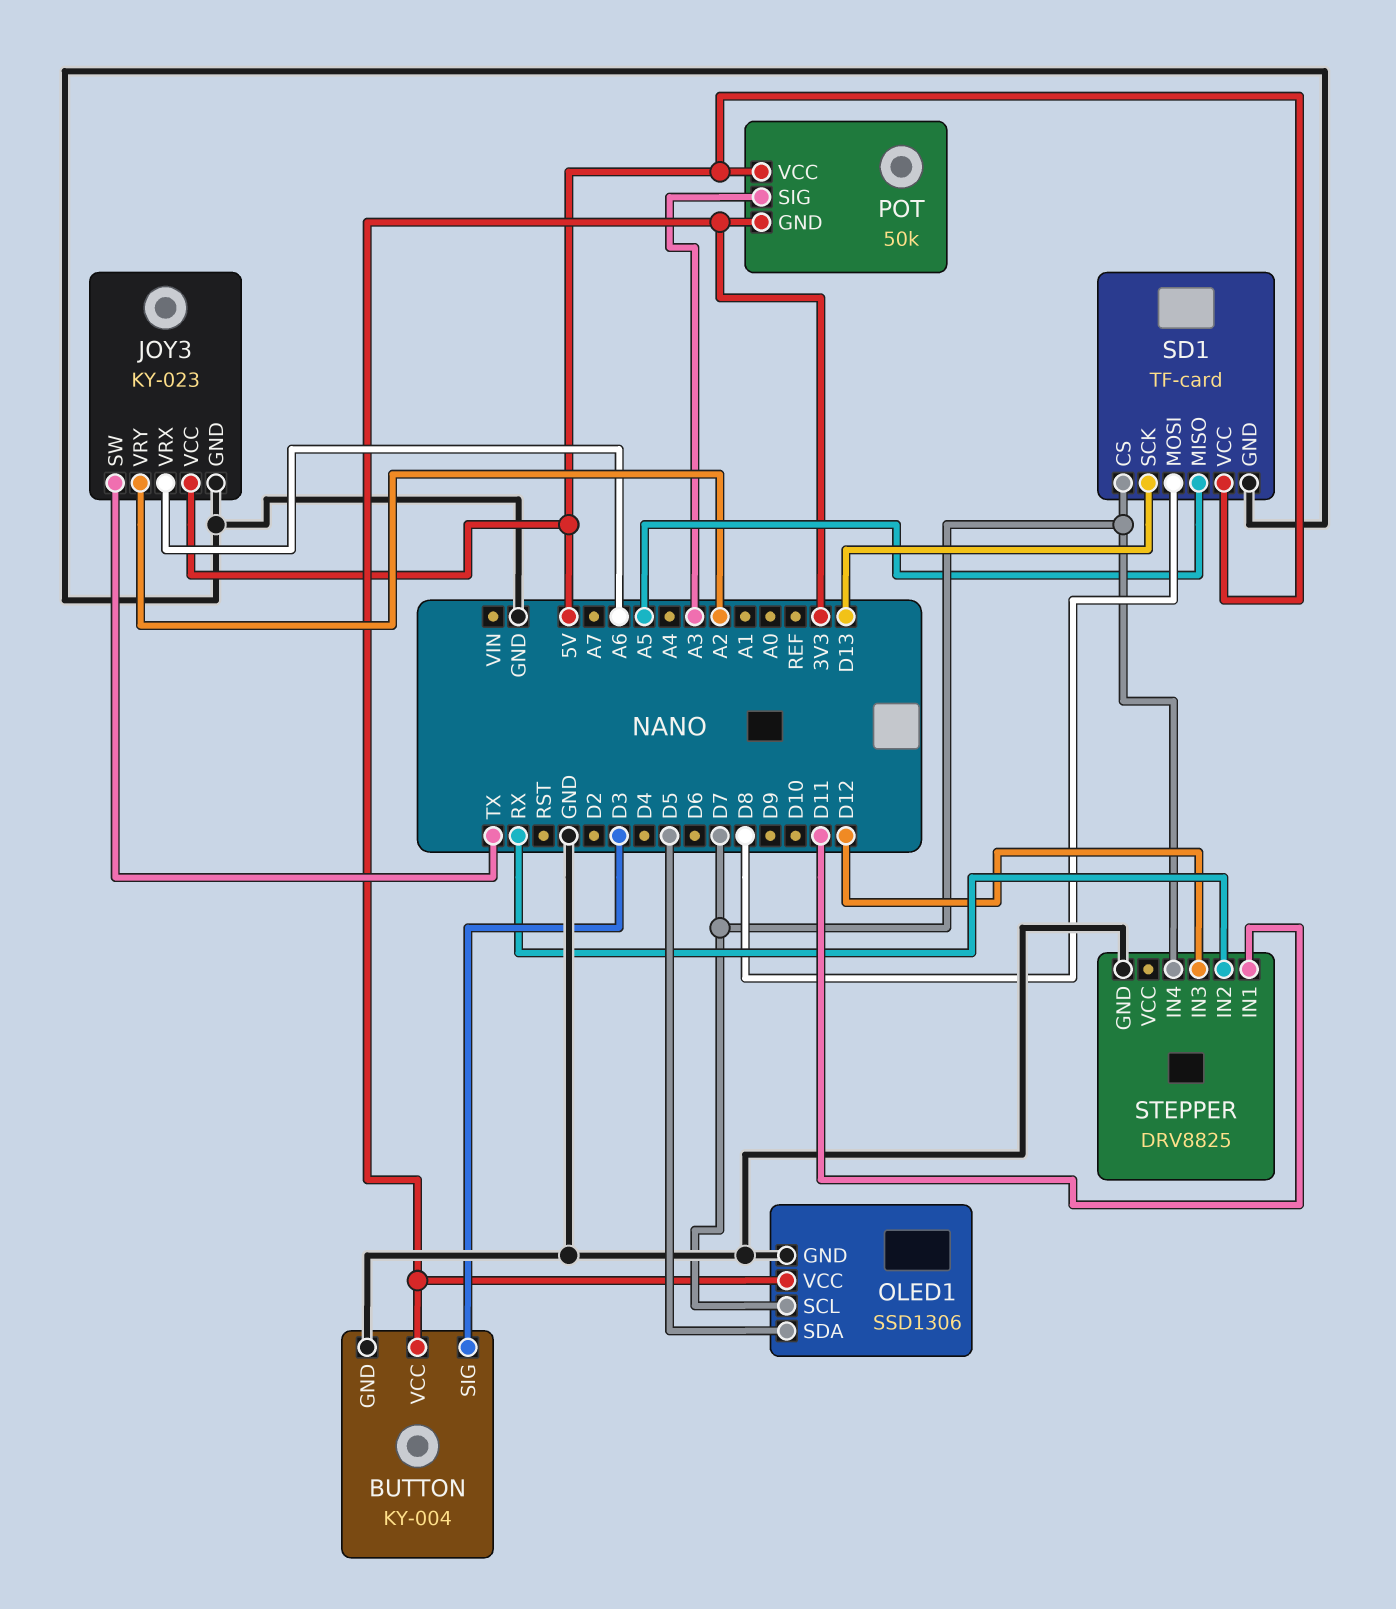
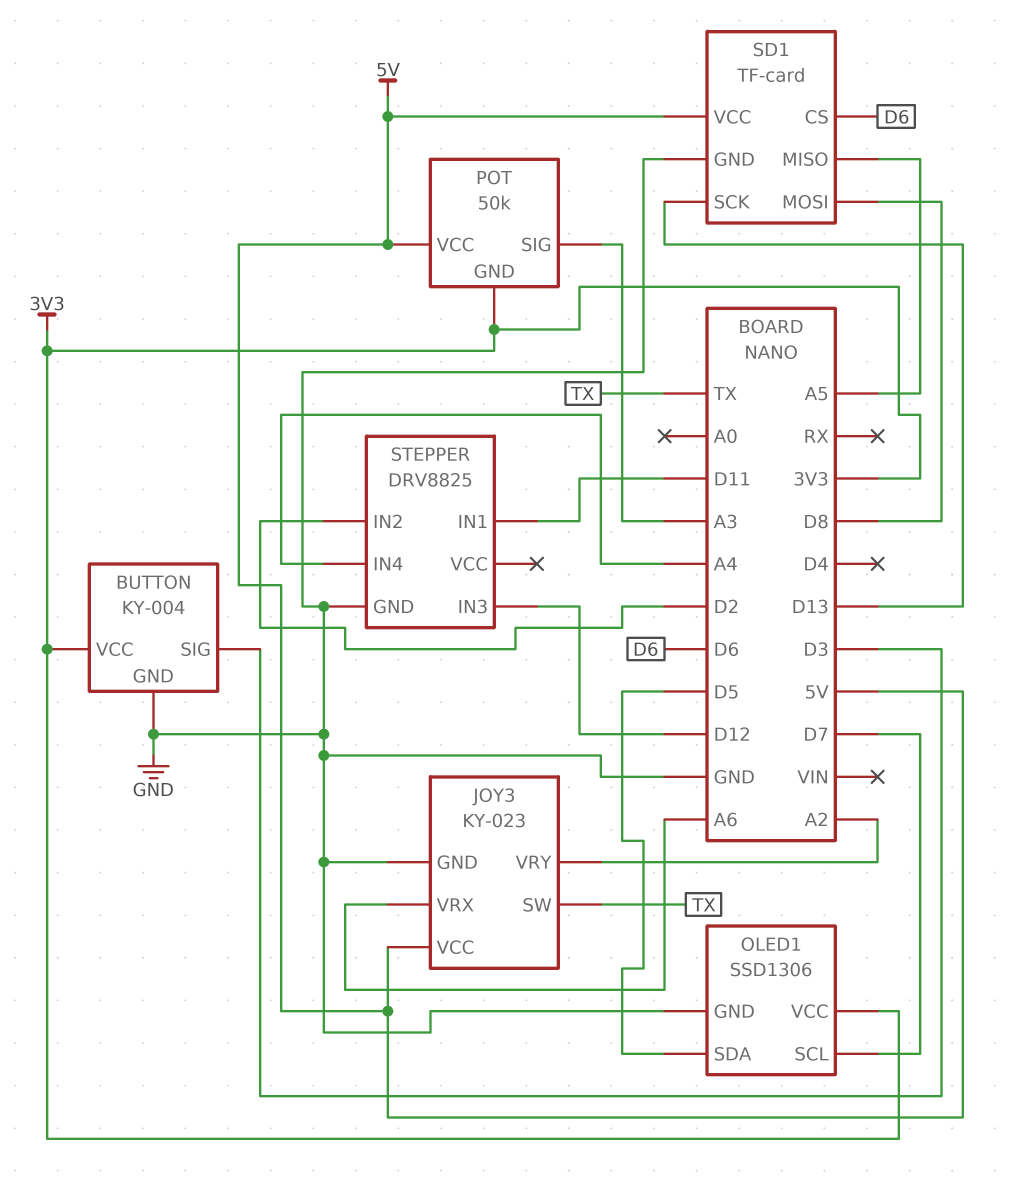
SD1 pin CS: D7 -> D6
STEPPER pin IN2: RX -> D2
STEPPER pin IN4: D7 -> A4

